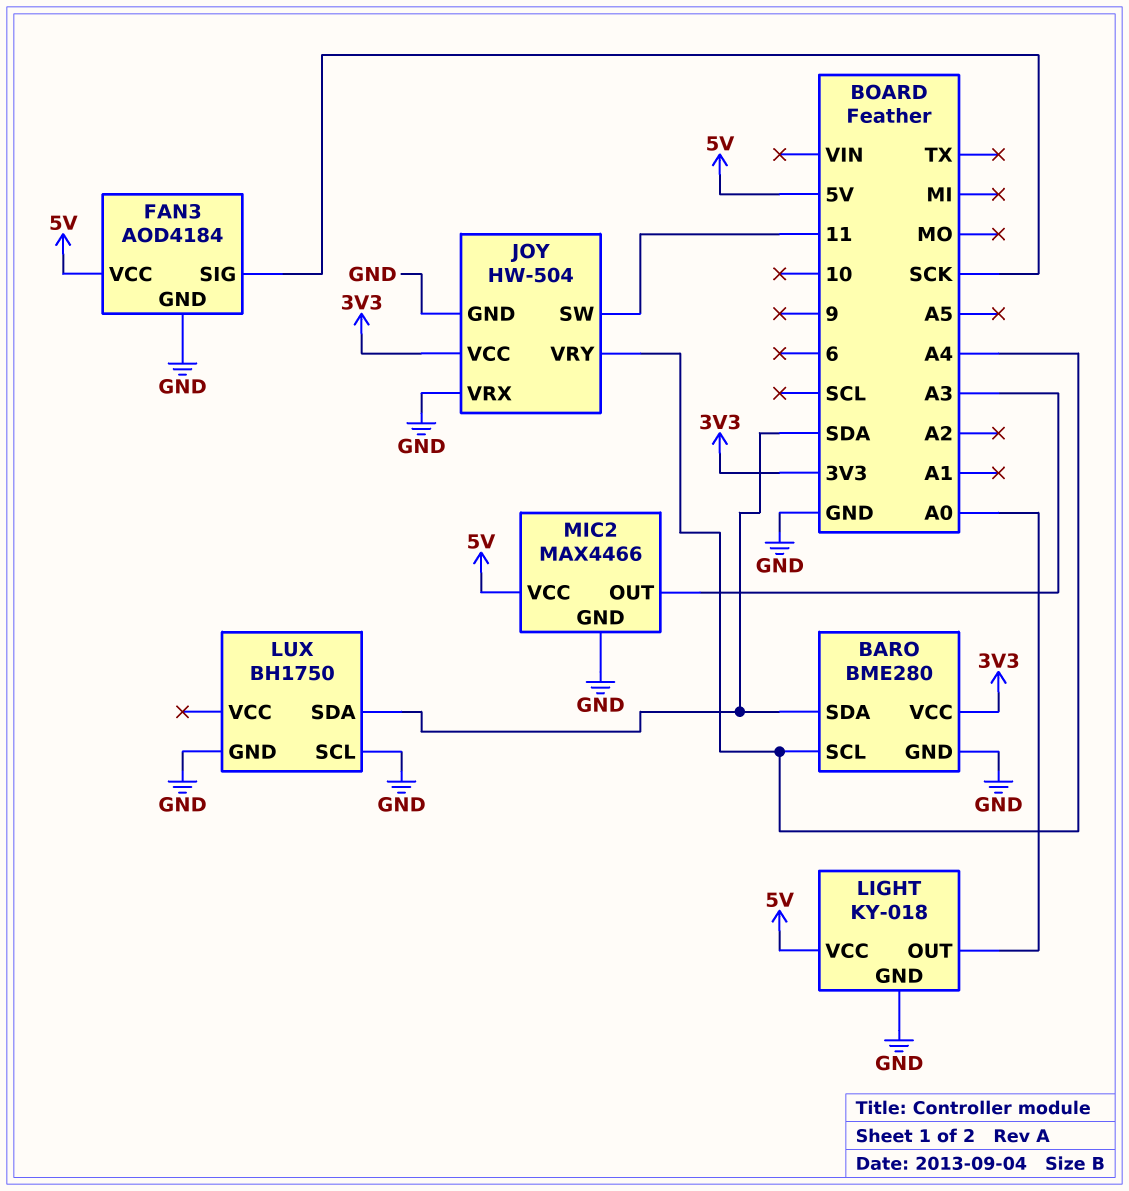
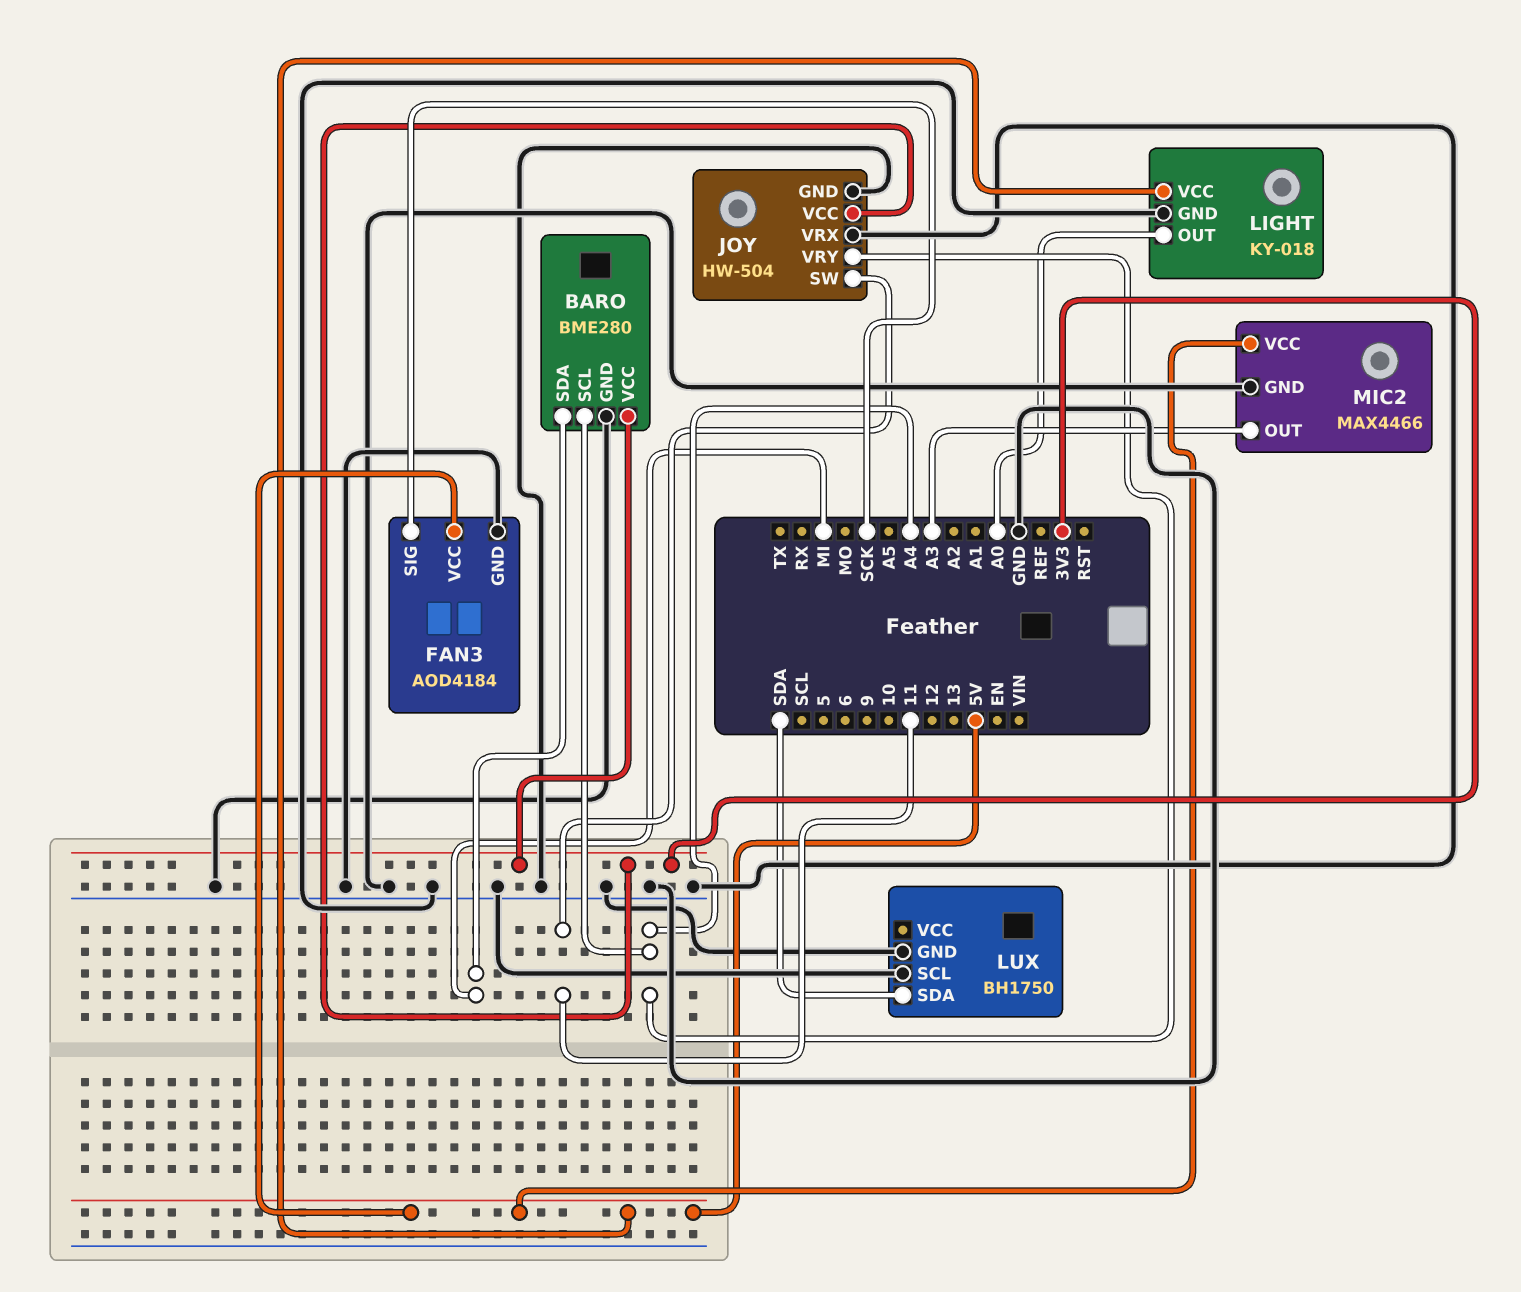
BARO pin SDA: SDA -> MI

